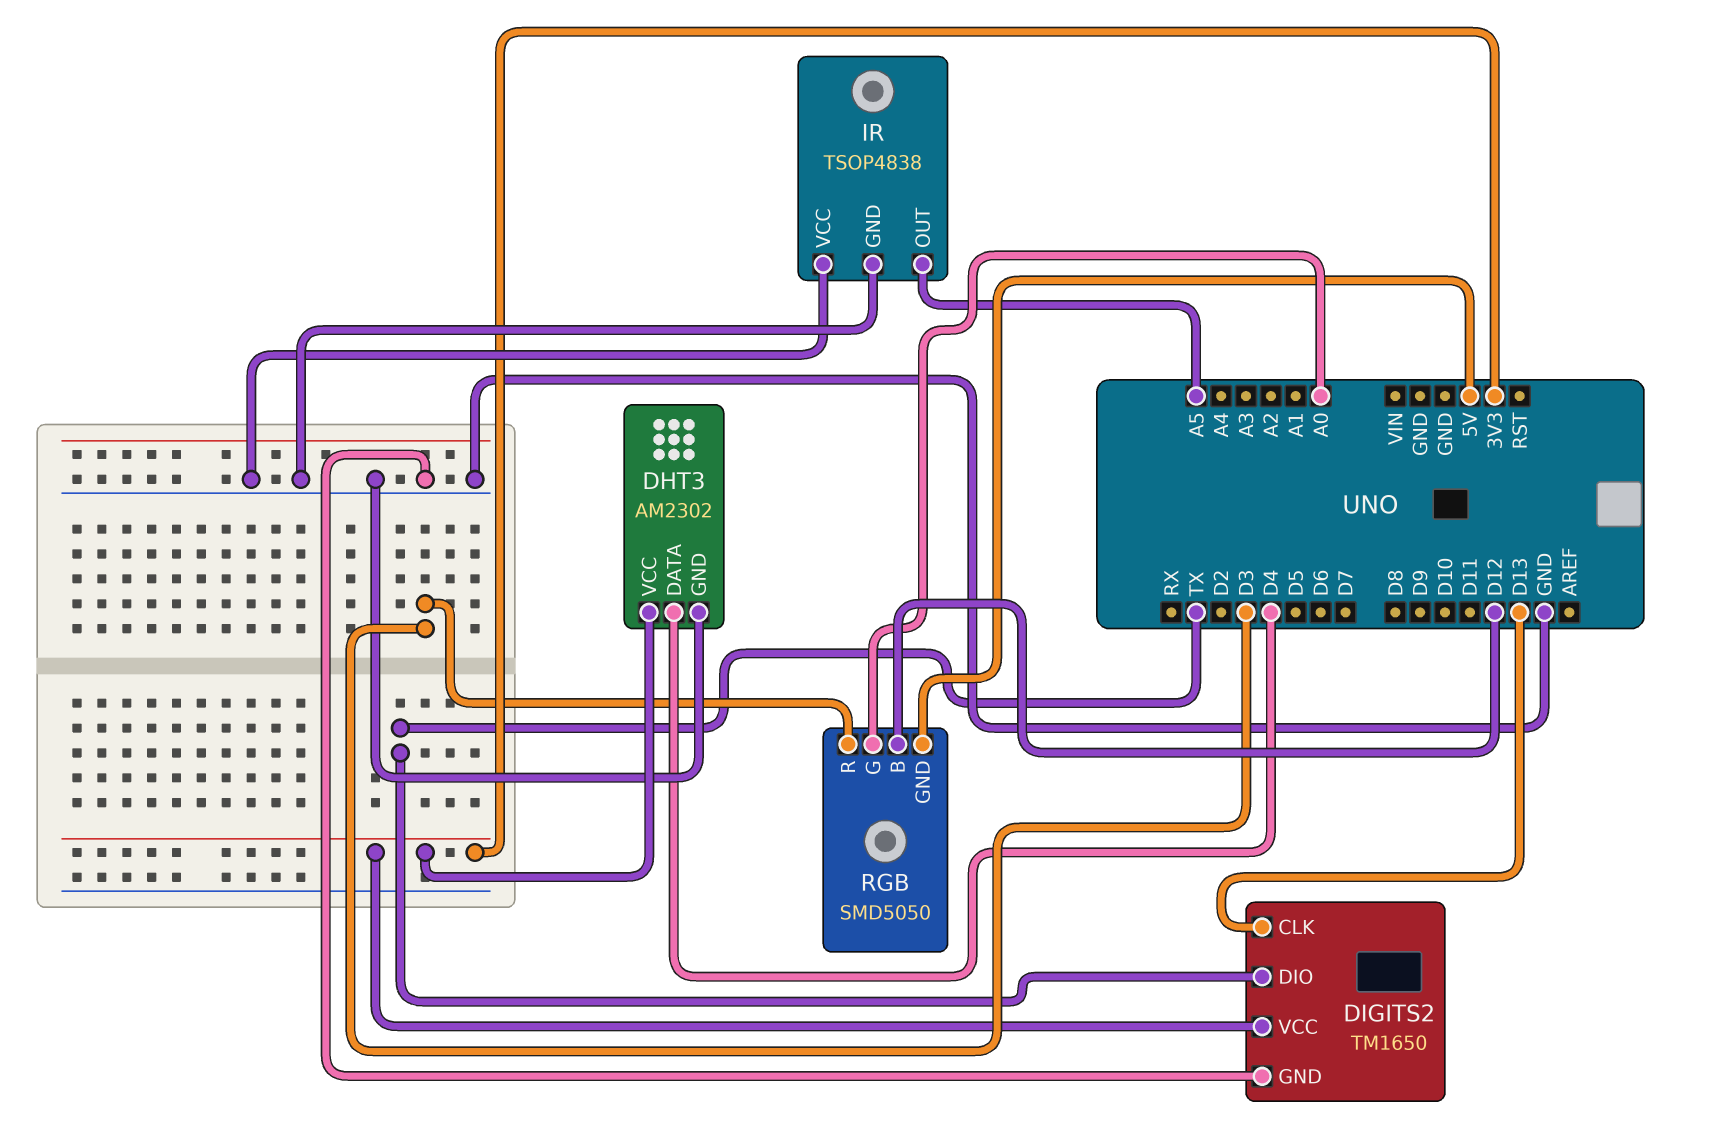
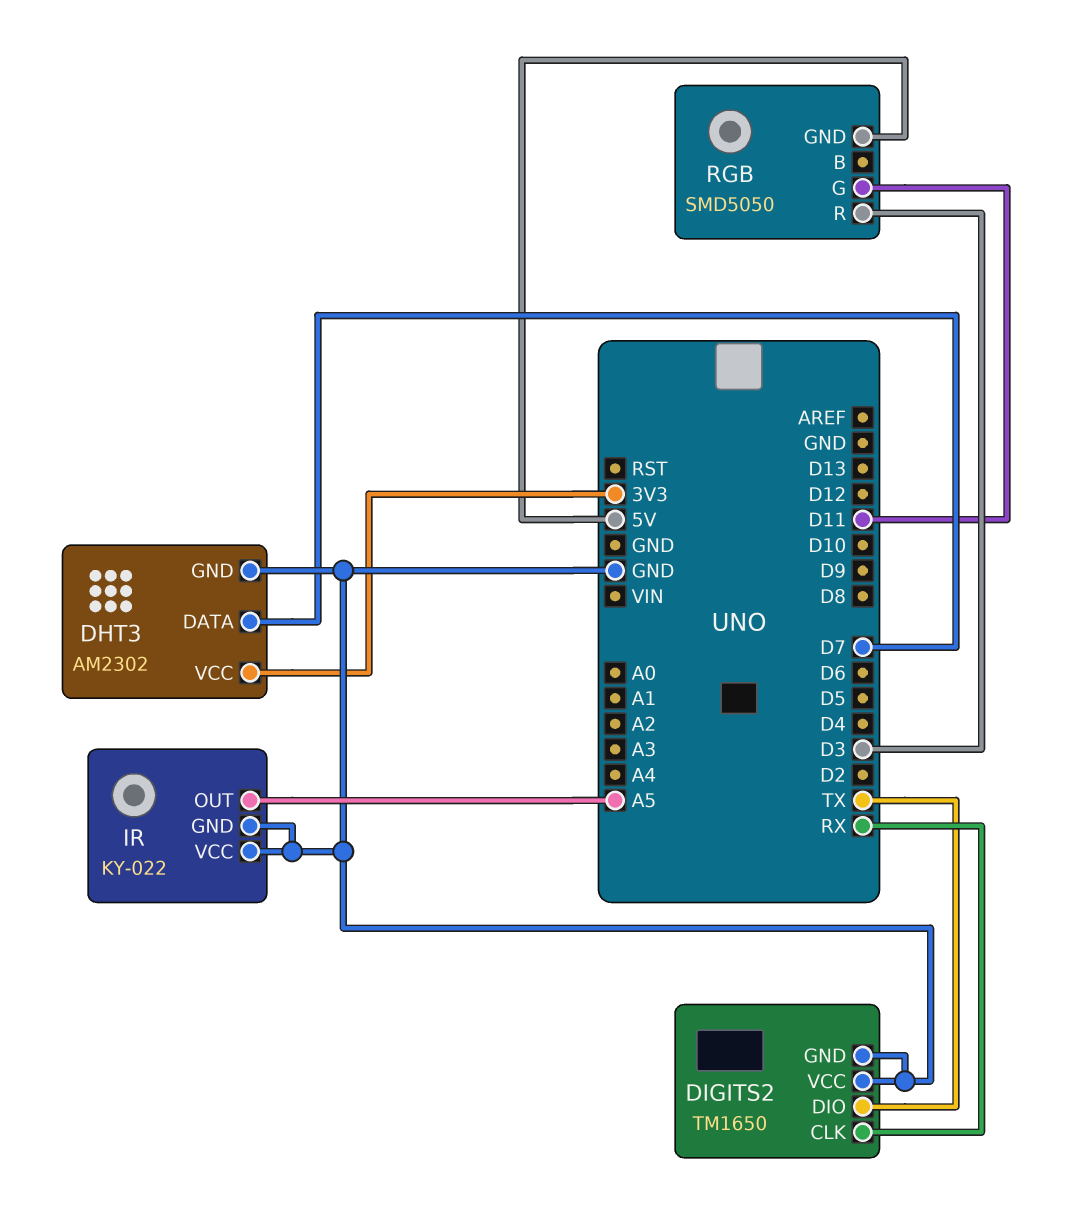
DHT3 pin DATA: D4 -> D7
DIGITS2 pin CLK: D13 -> RX
DIGITS2 pin VCC: 3V3 -> GND
IR: TSOP4838 -> KY-022
RGB pin B: D12 -> none
RGB pin G: A0 -> D11

